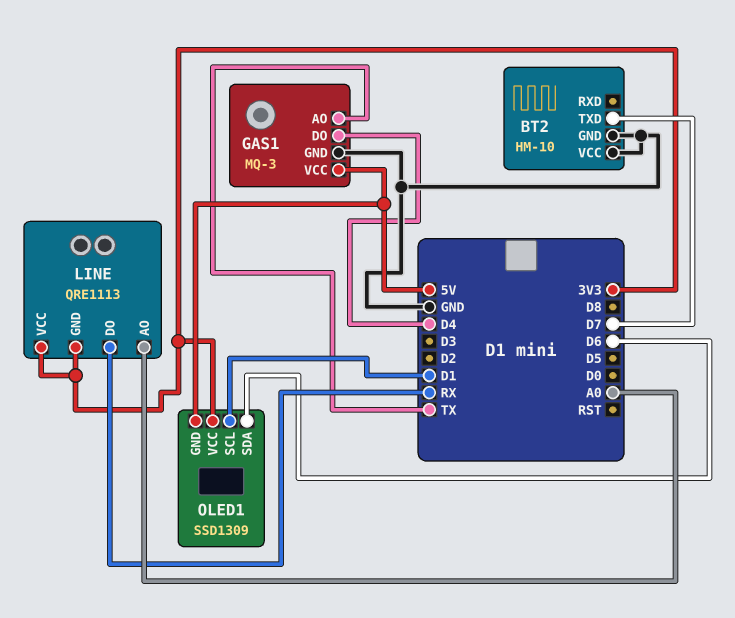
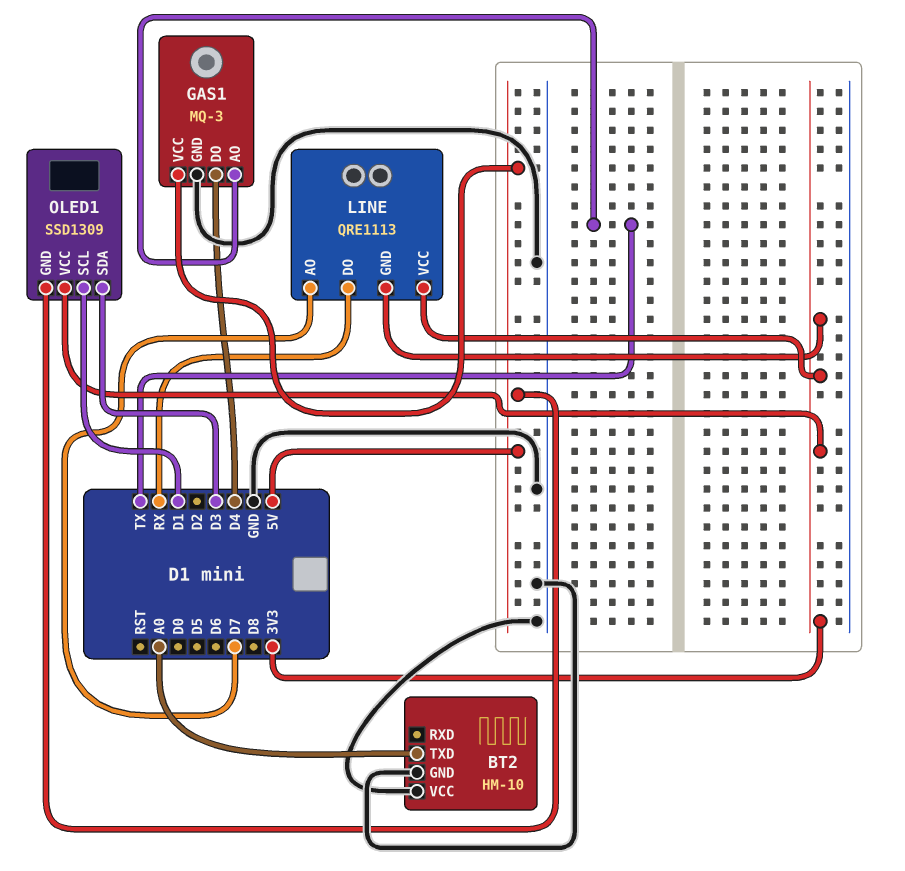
BT2 pin TXD: D7 -> A0
LINE pin AO: A0 -> D7
OLED1 pin SDA: D6 -> D3

